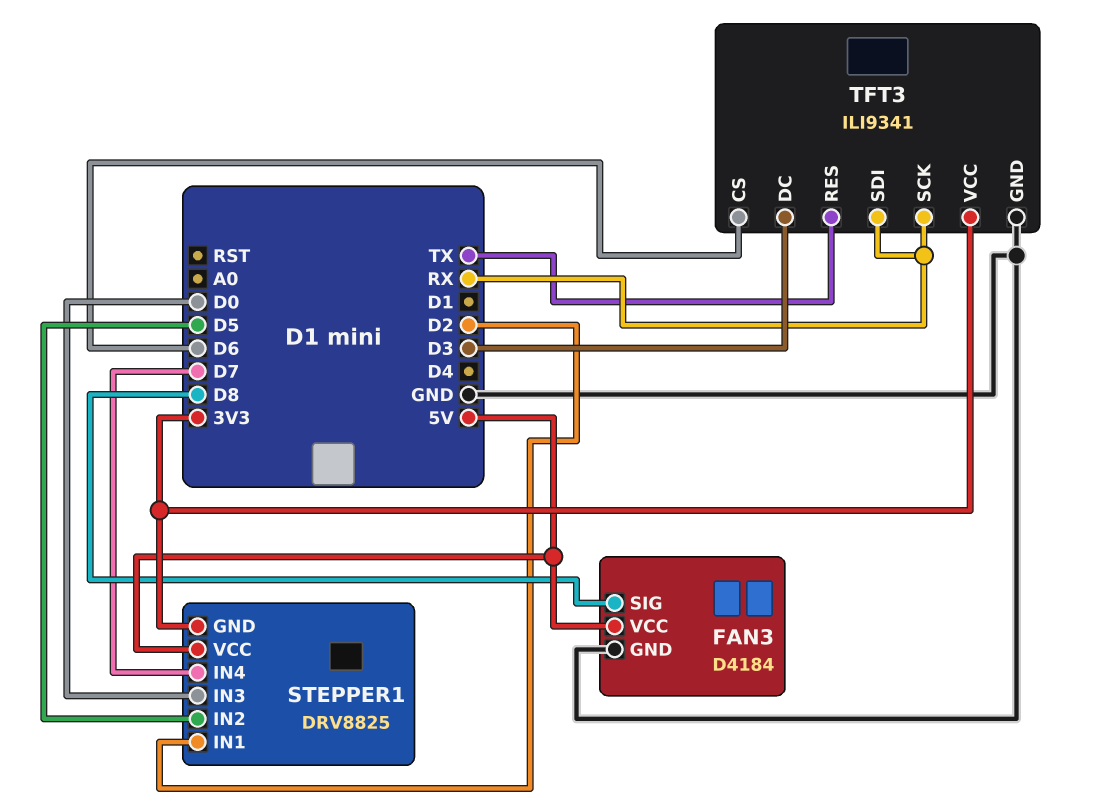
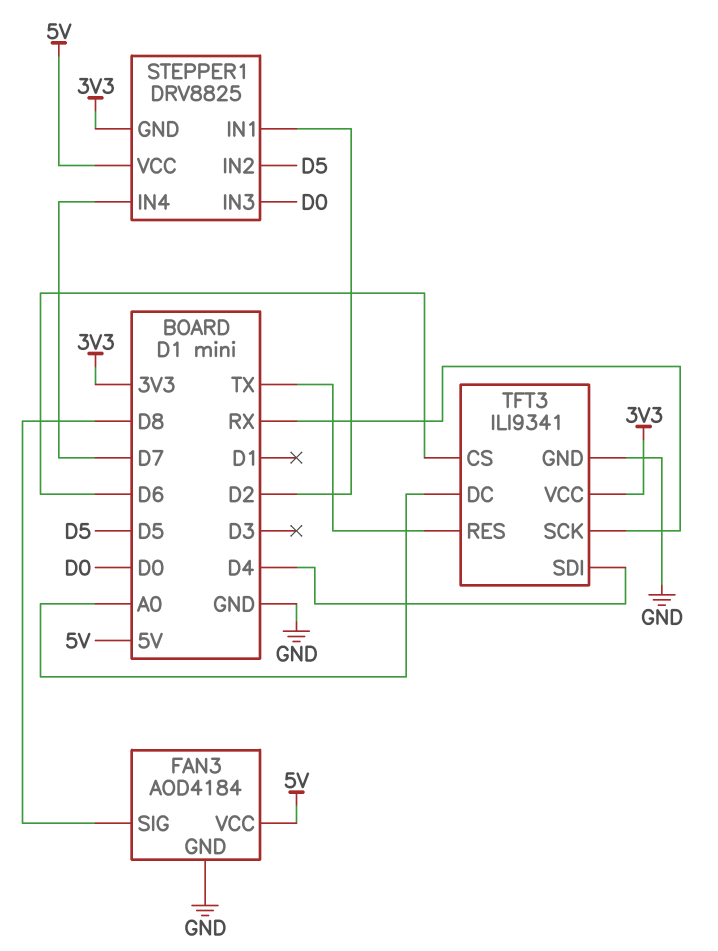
FAN3: D4184 -> AOD4184
TFT3 pin DC: D3 -> A0
TFT3 pin SDI: RX -> D4

